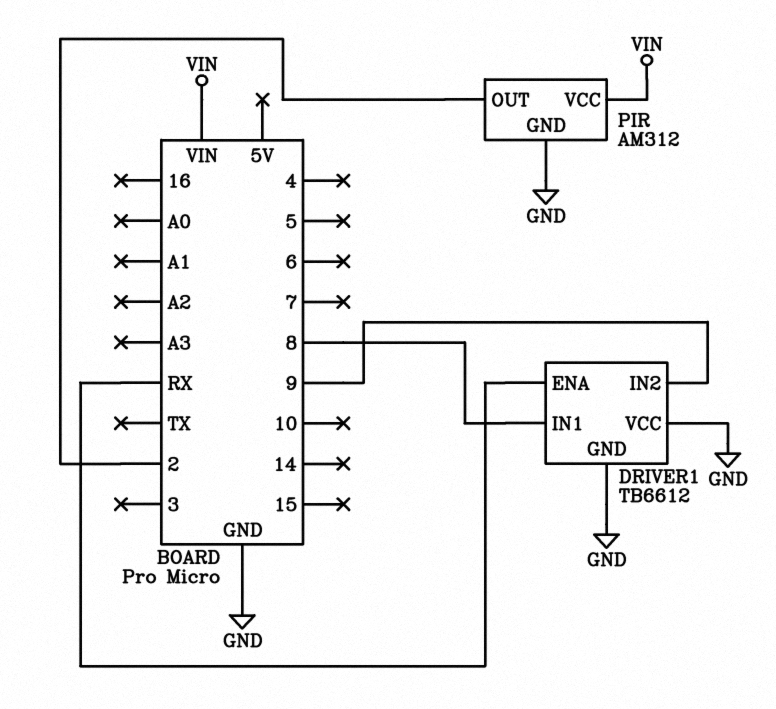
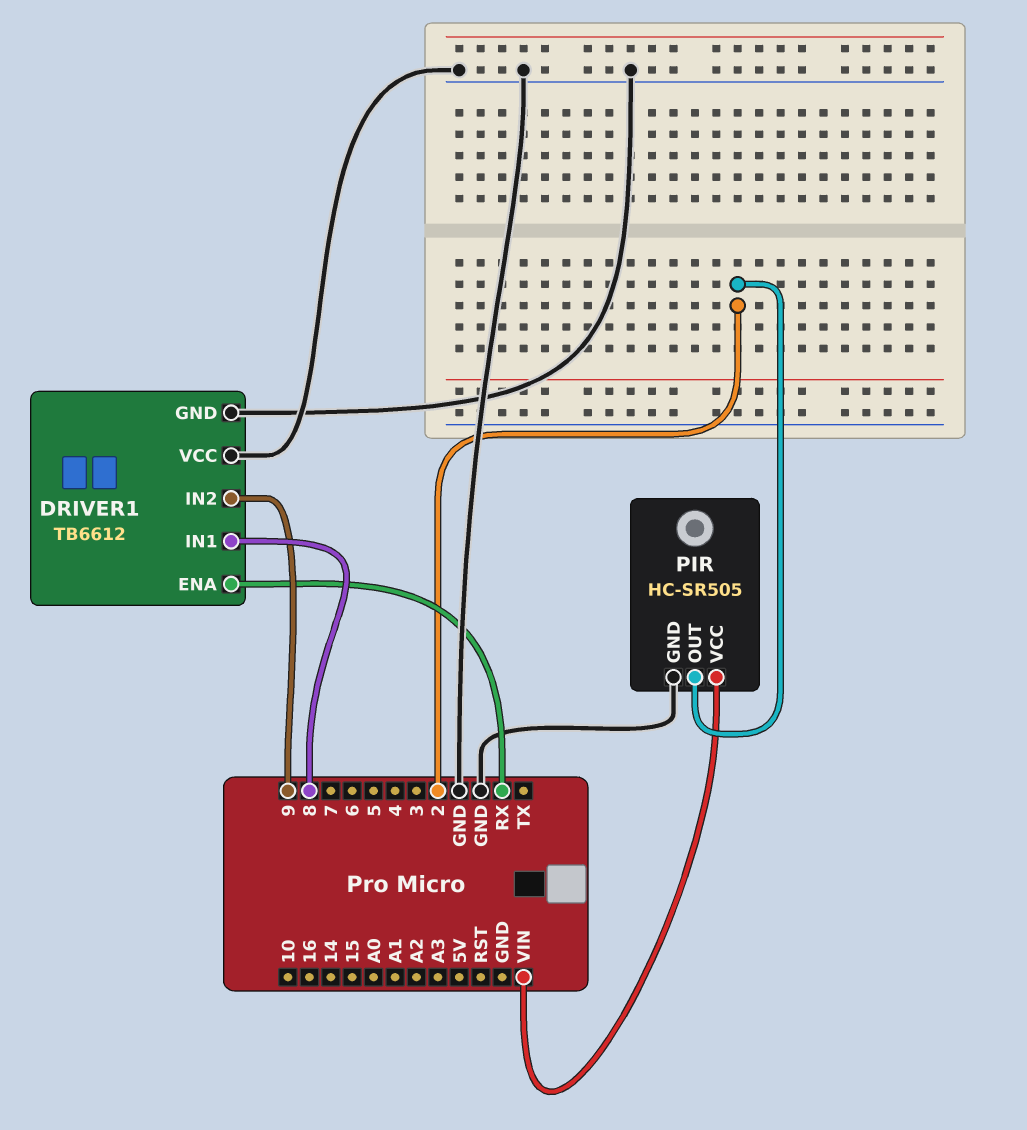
PIR: AM312 -> HC-SR505

